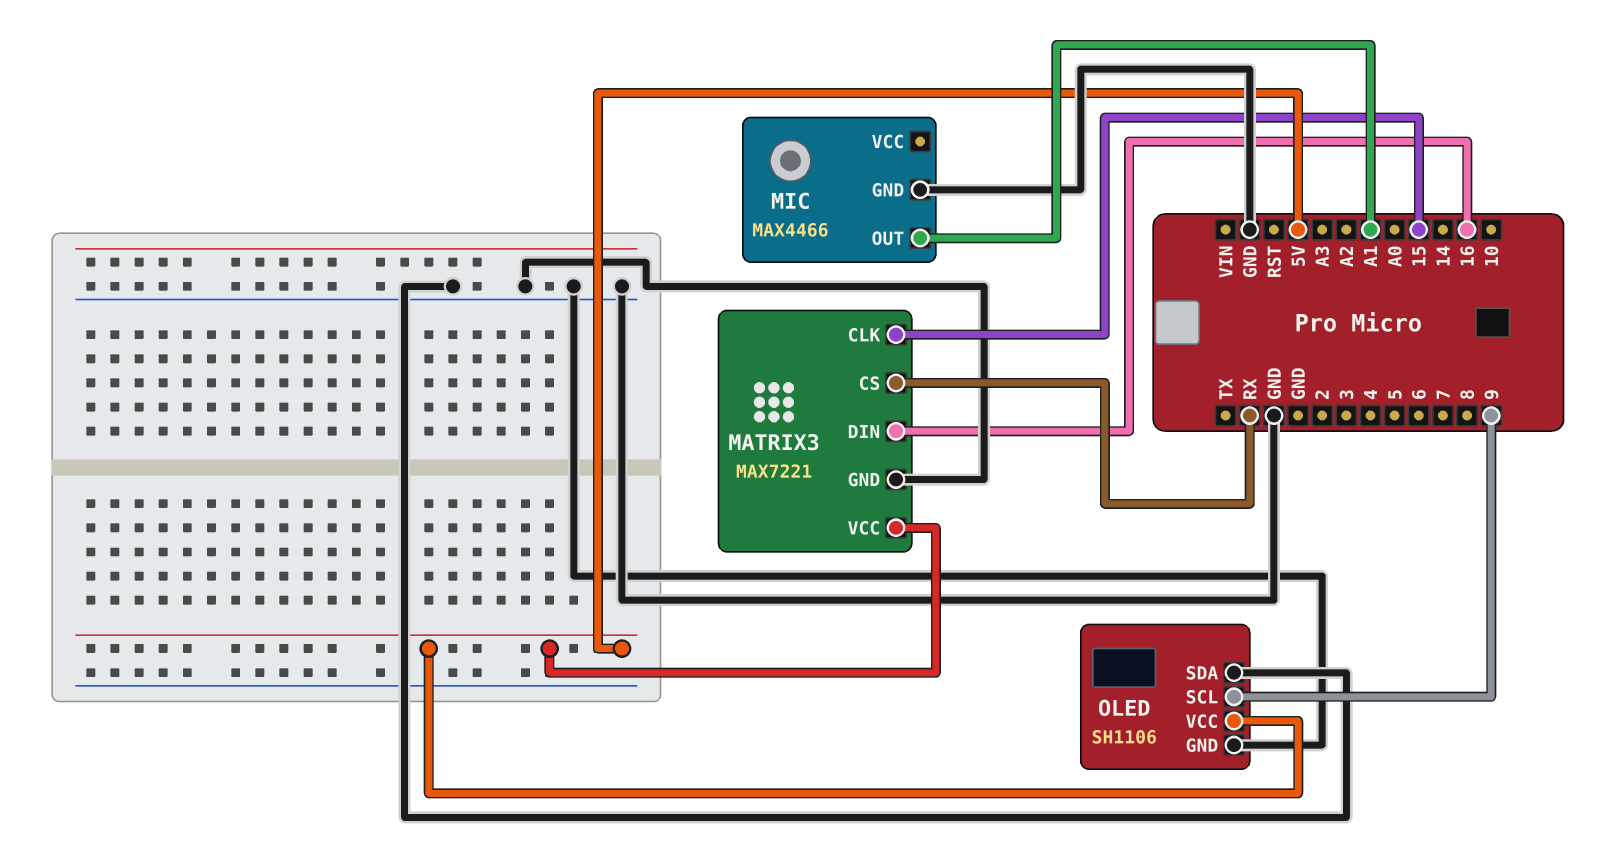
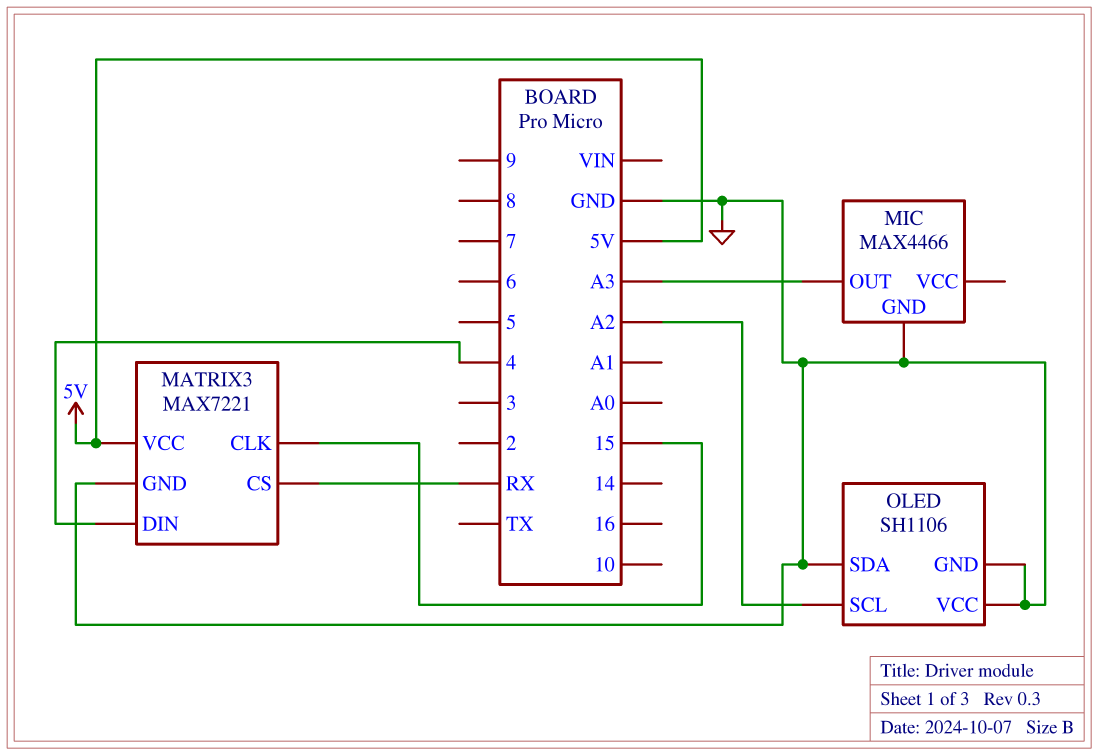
MATRIX3 pin DIN: 16 -> 4
MIC pin OUT: A1 -> A3
OLED pin SCL: 9 -> A2
OLED pin VCC: 5V -> GND

